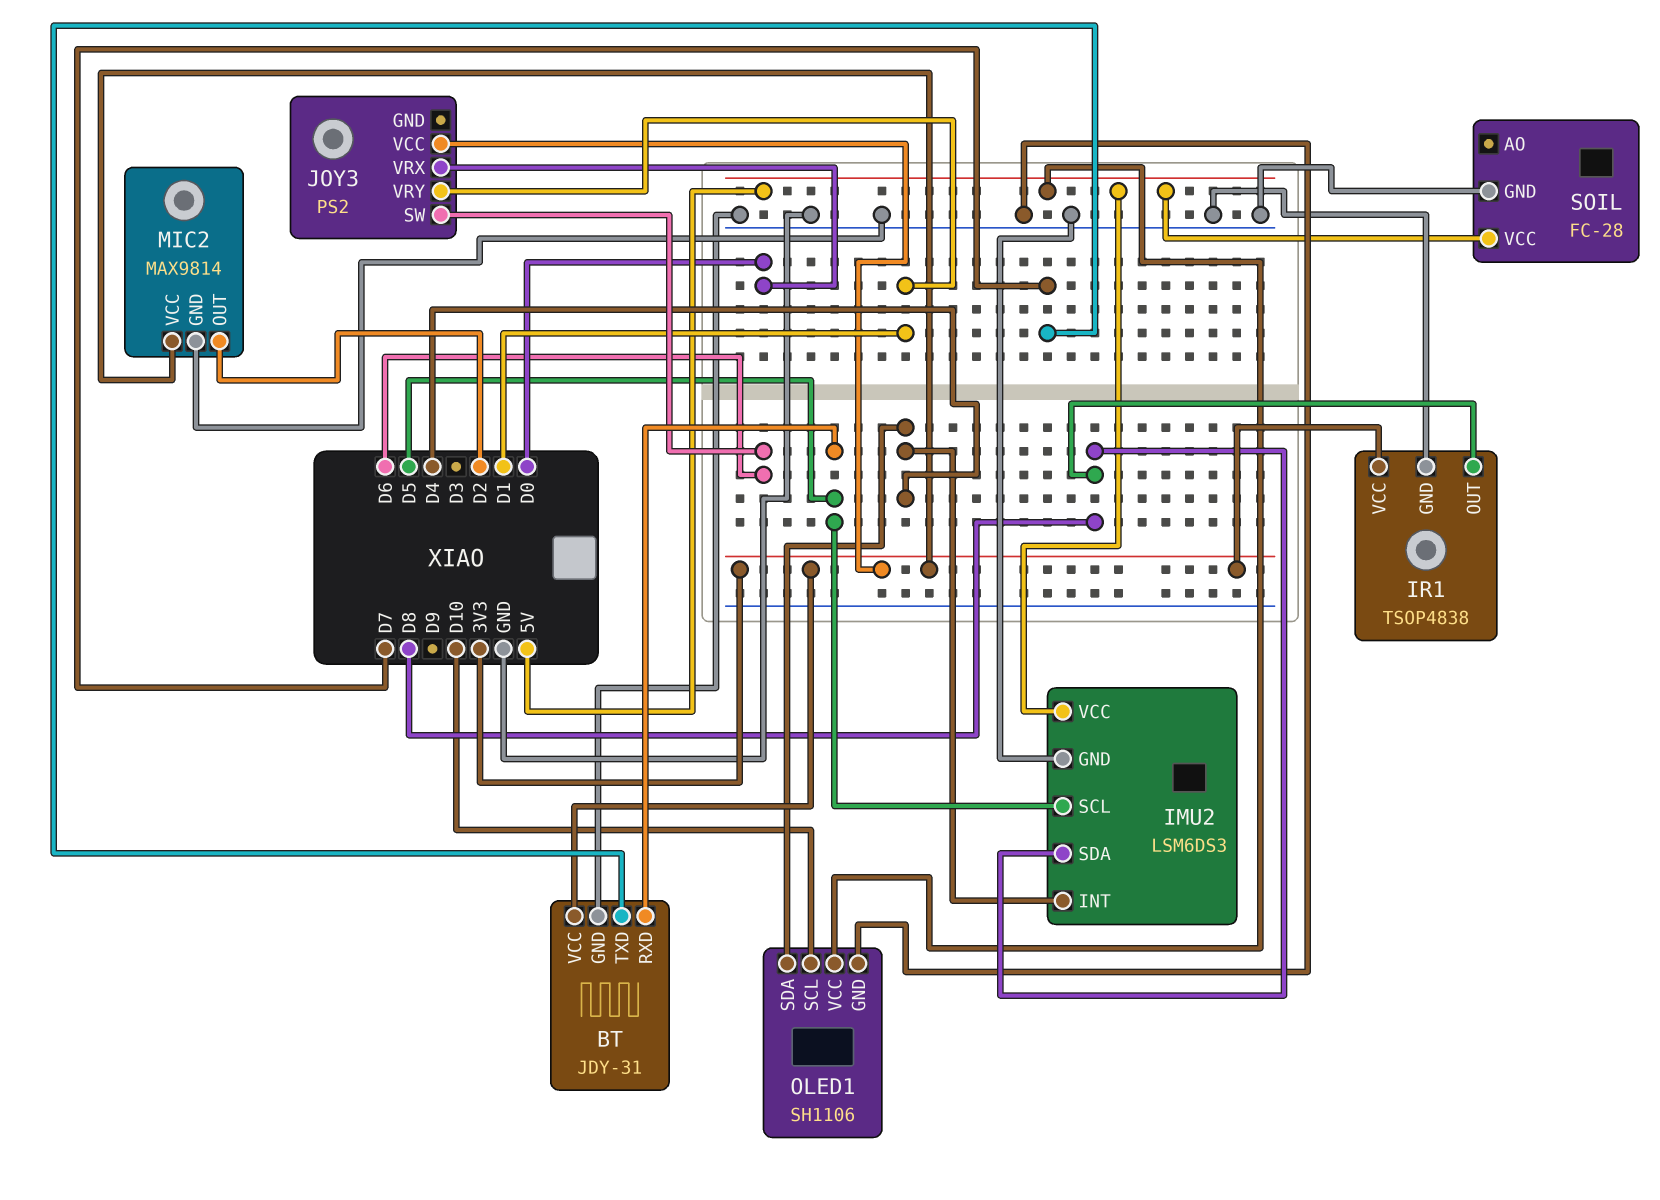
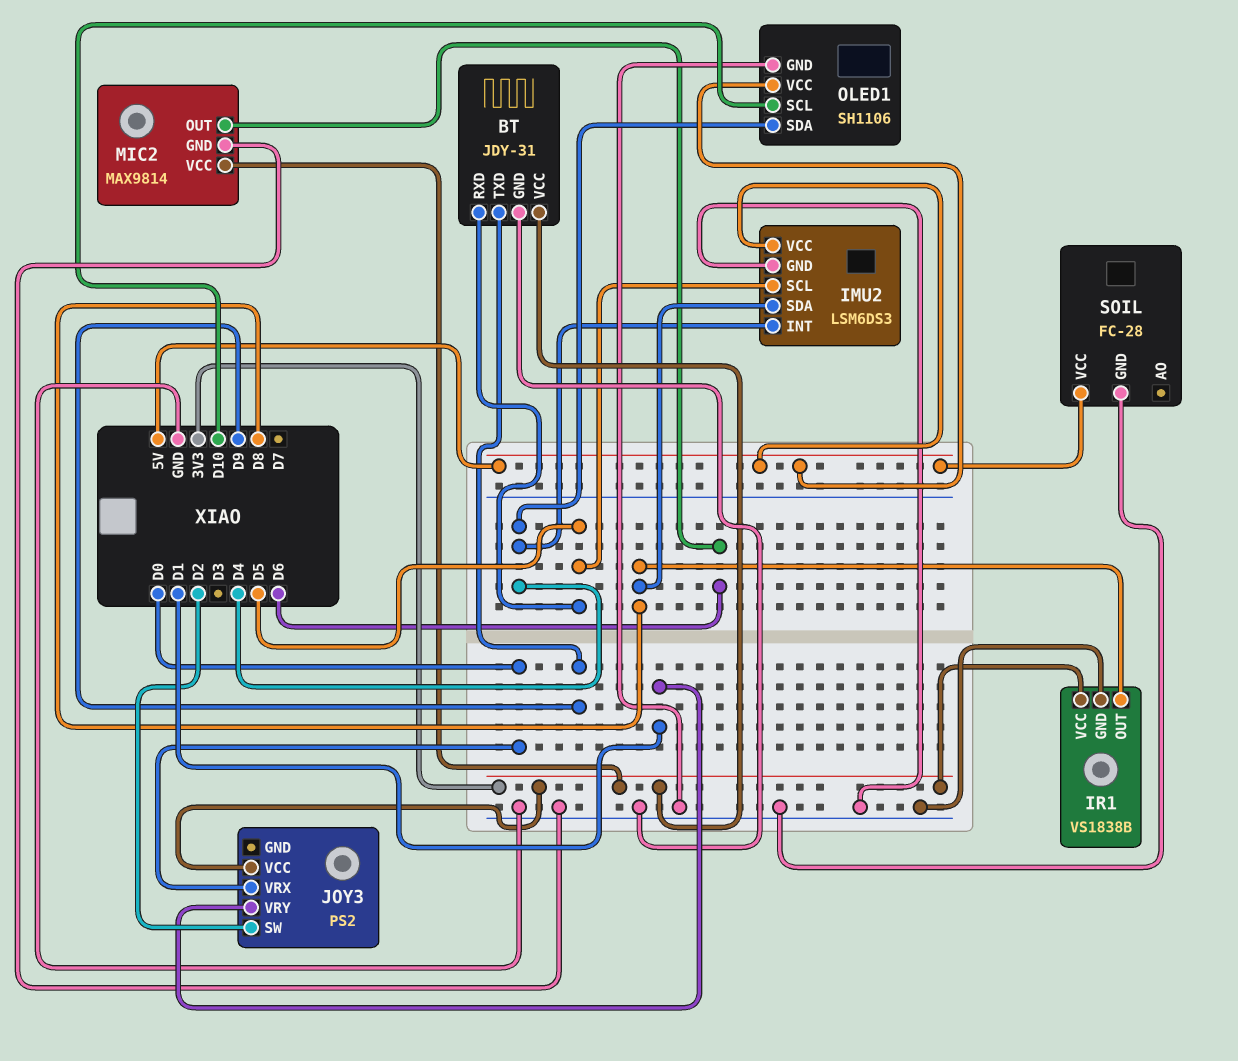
BT pin TXD: D7 -> D9
IR1: TSOP4838 -> VS1838B
JOY3 pin SW: D6 -> D2
MIC2 pin OUT: D2 -> D6

